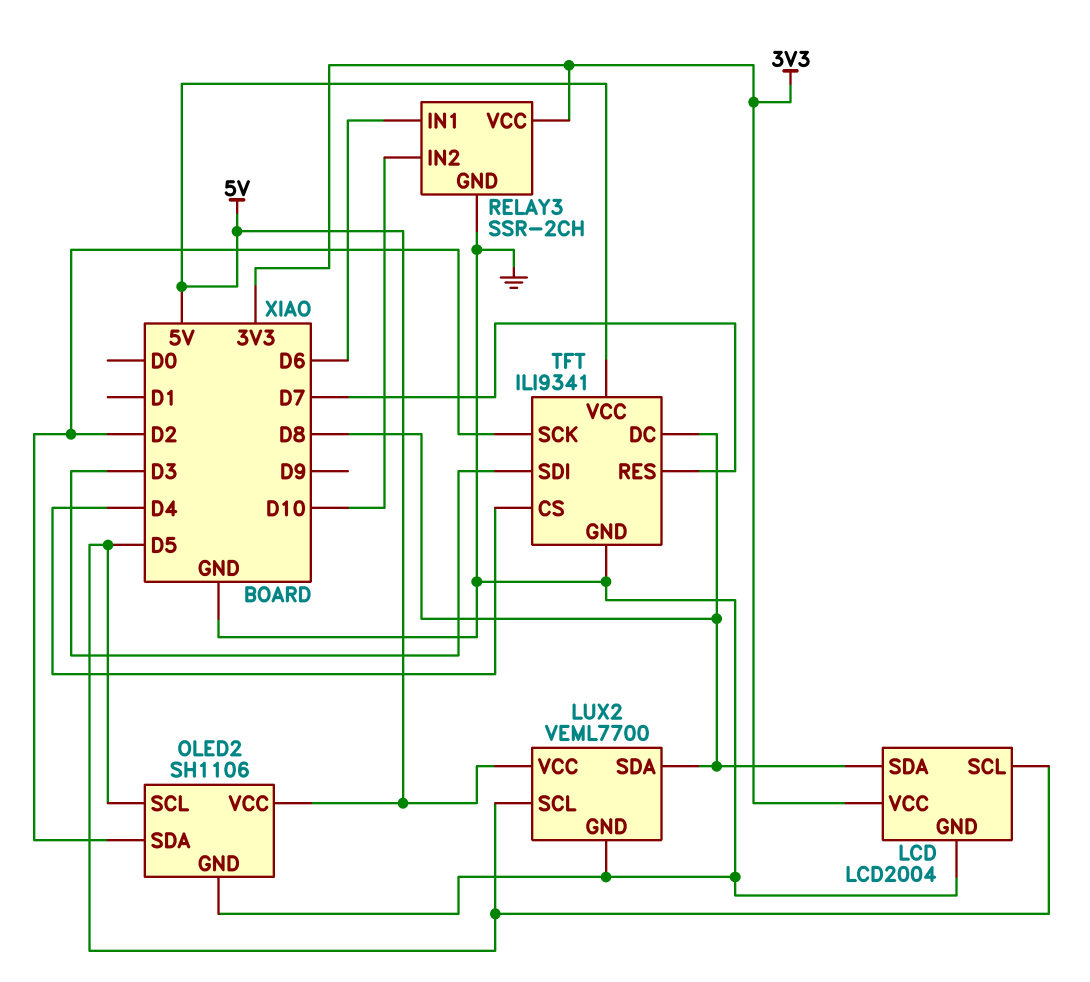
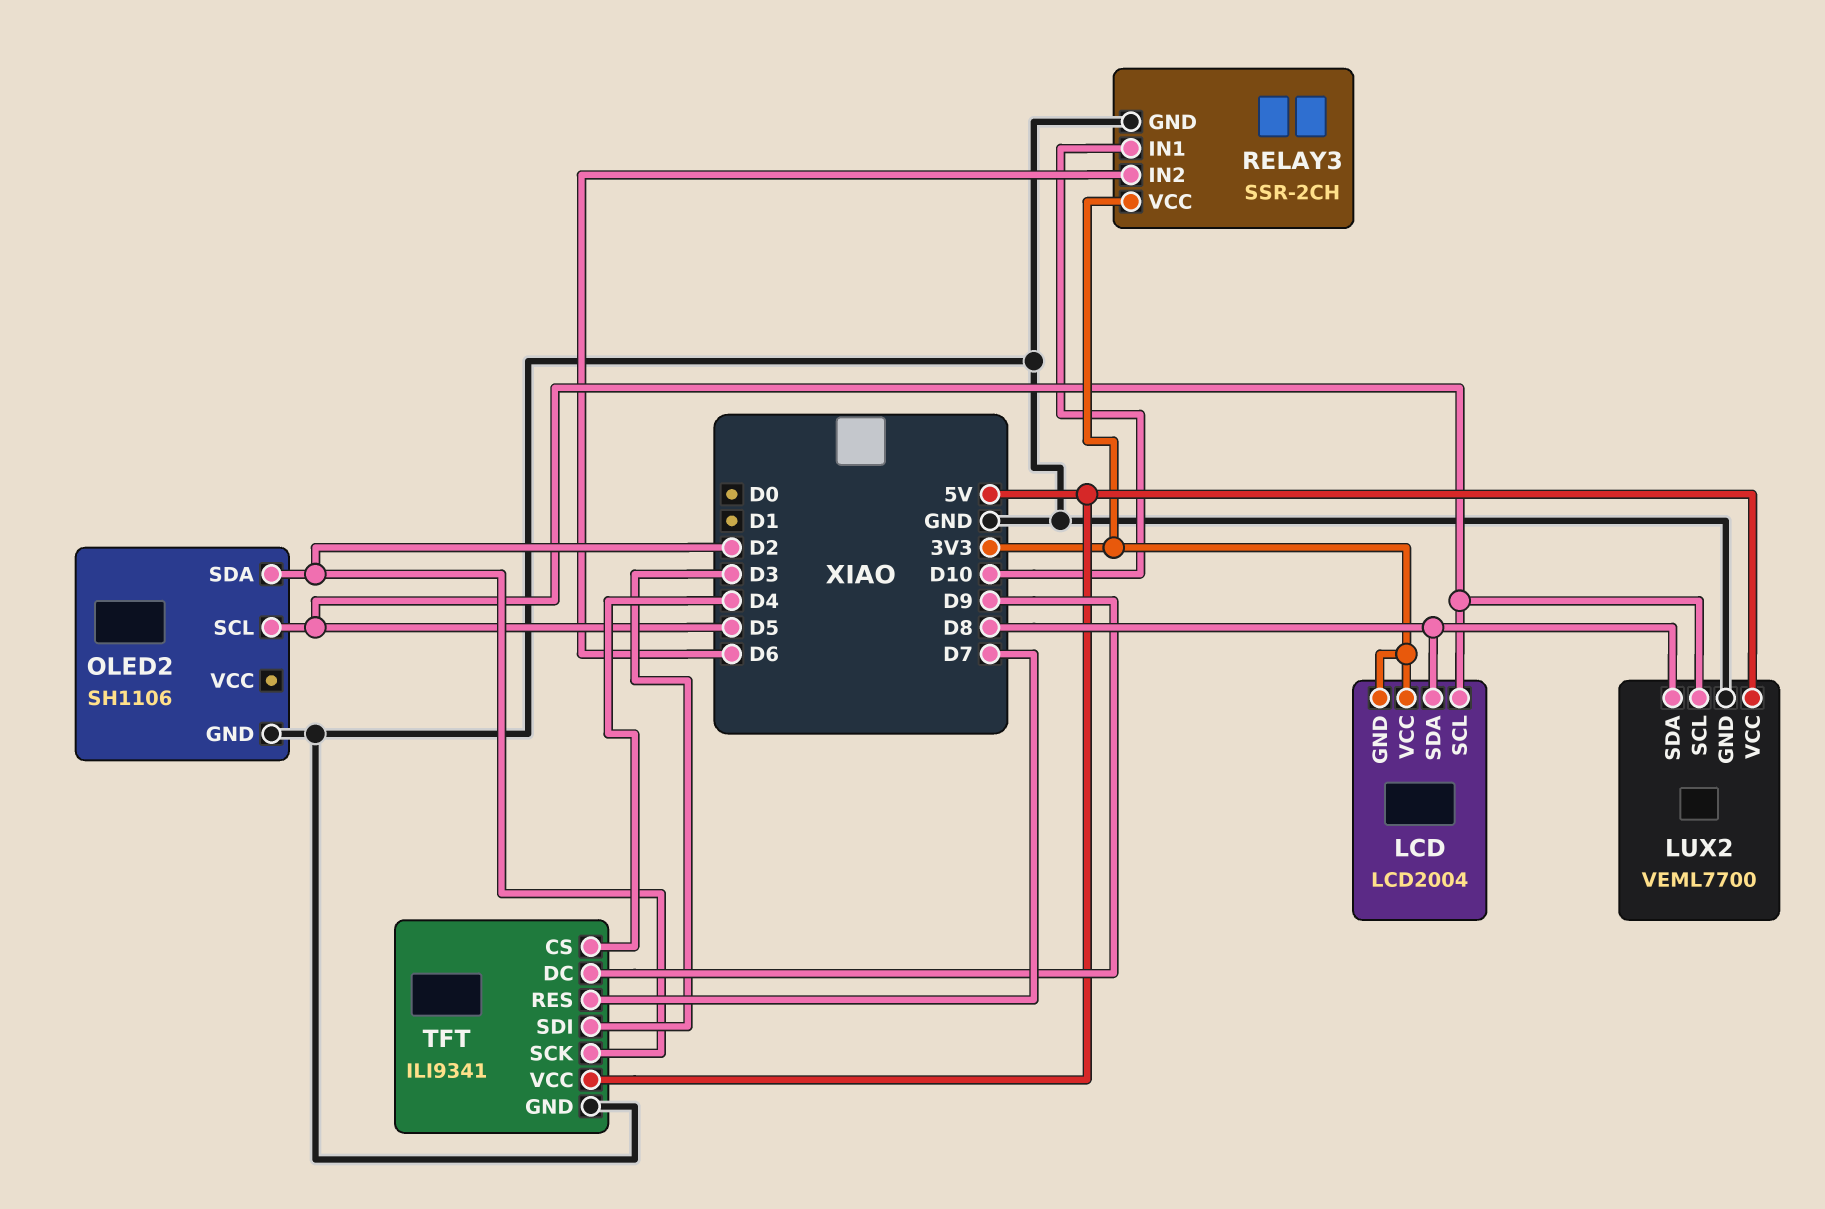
LCD pin GND: GND -> 3V3
OLED2 pin VCC: 5V -> none
RELAY3 pin IN1: D6 -> D10
RELAY3 pin IN2: D10 -> D6
TFT pin DC: D8 -> D9

